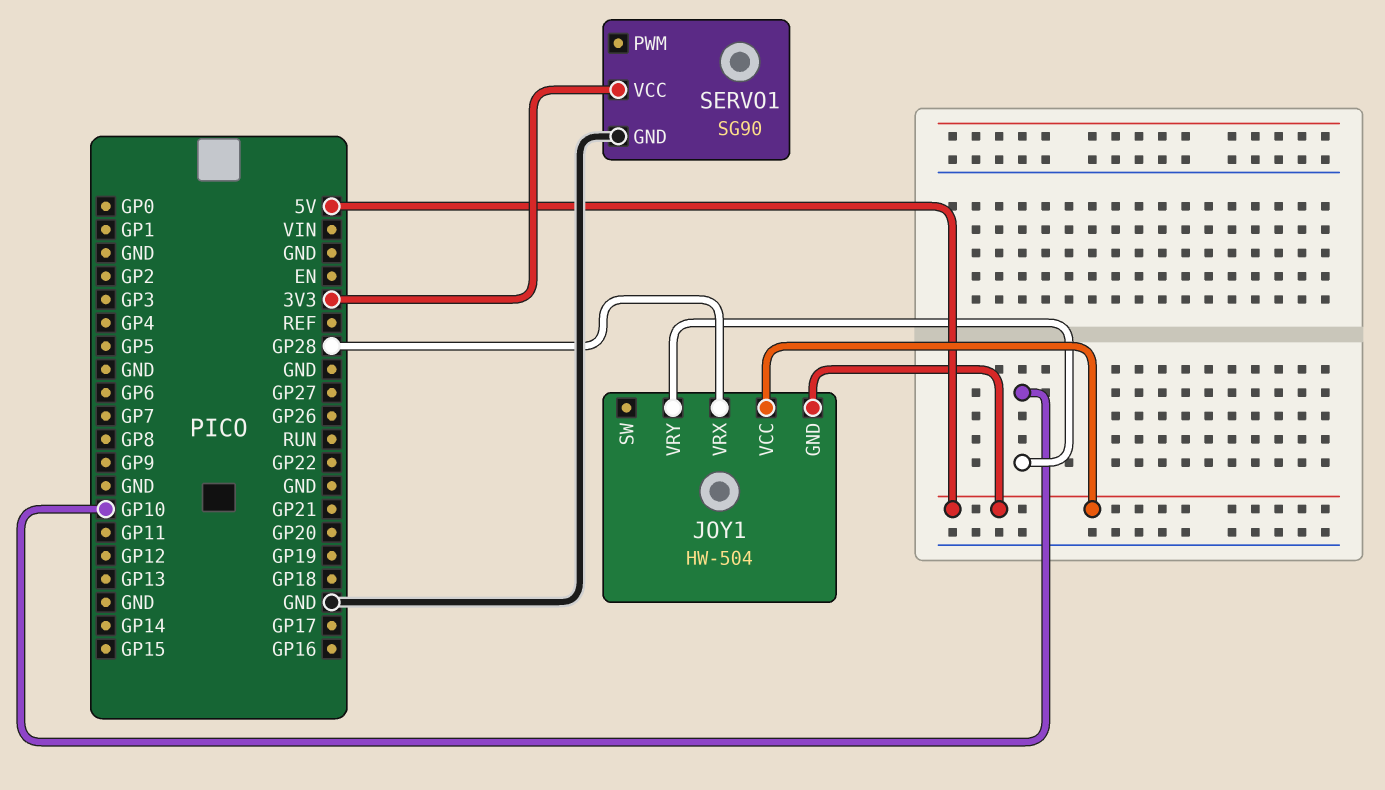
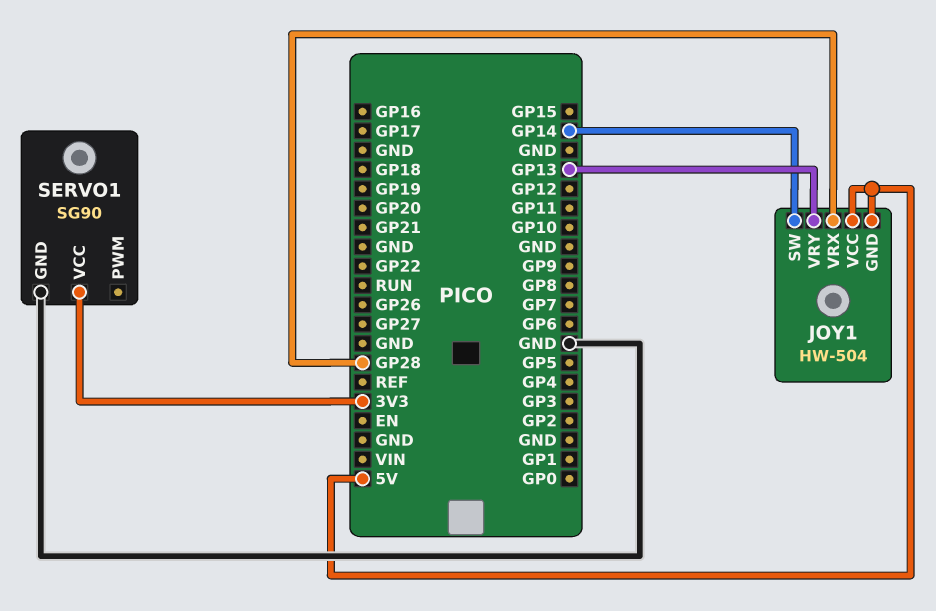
JOY1 pin SW: none -> GP14
JOY1 pin VRY: GP10 -> GP13

